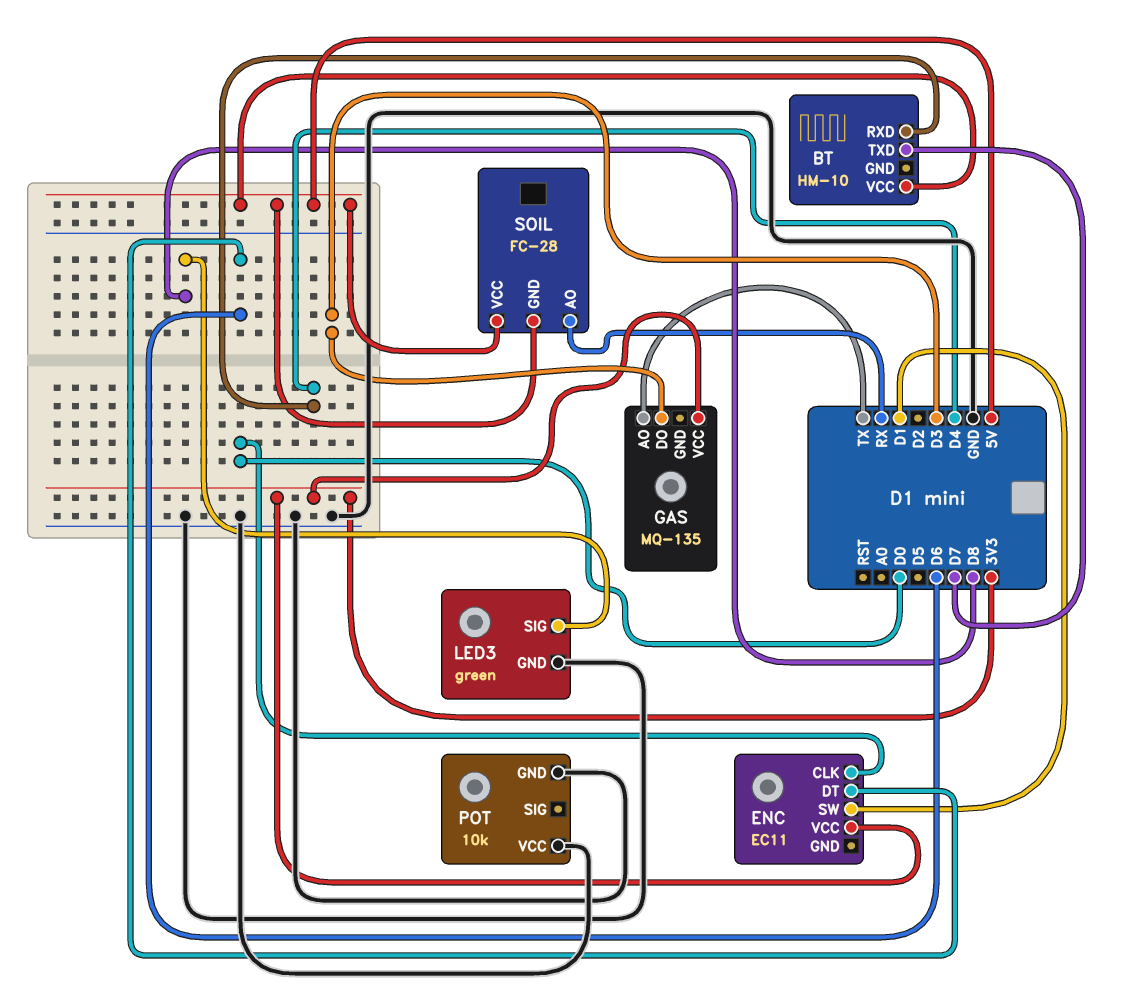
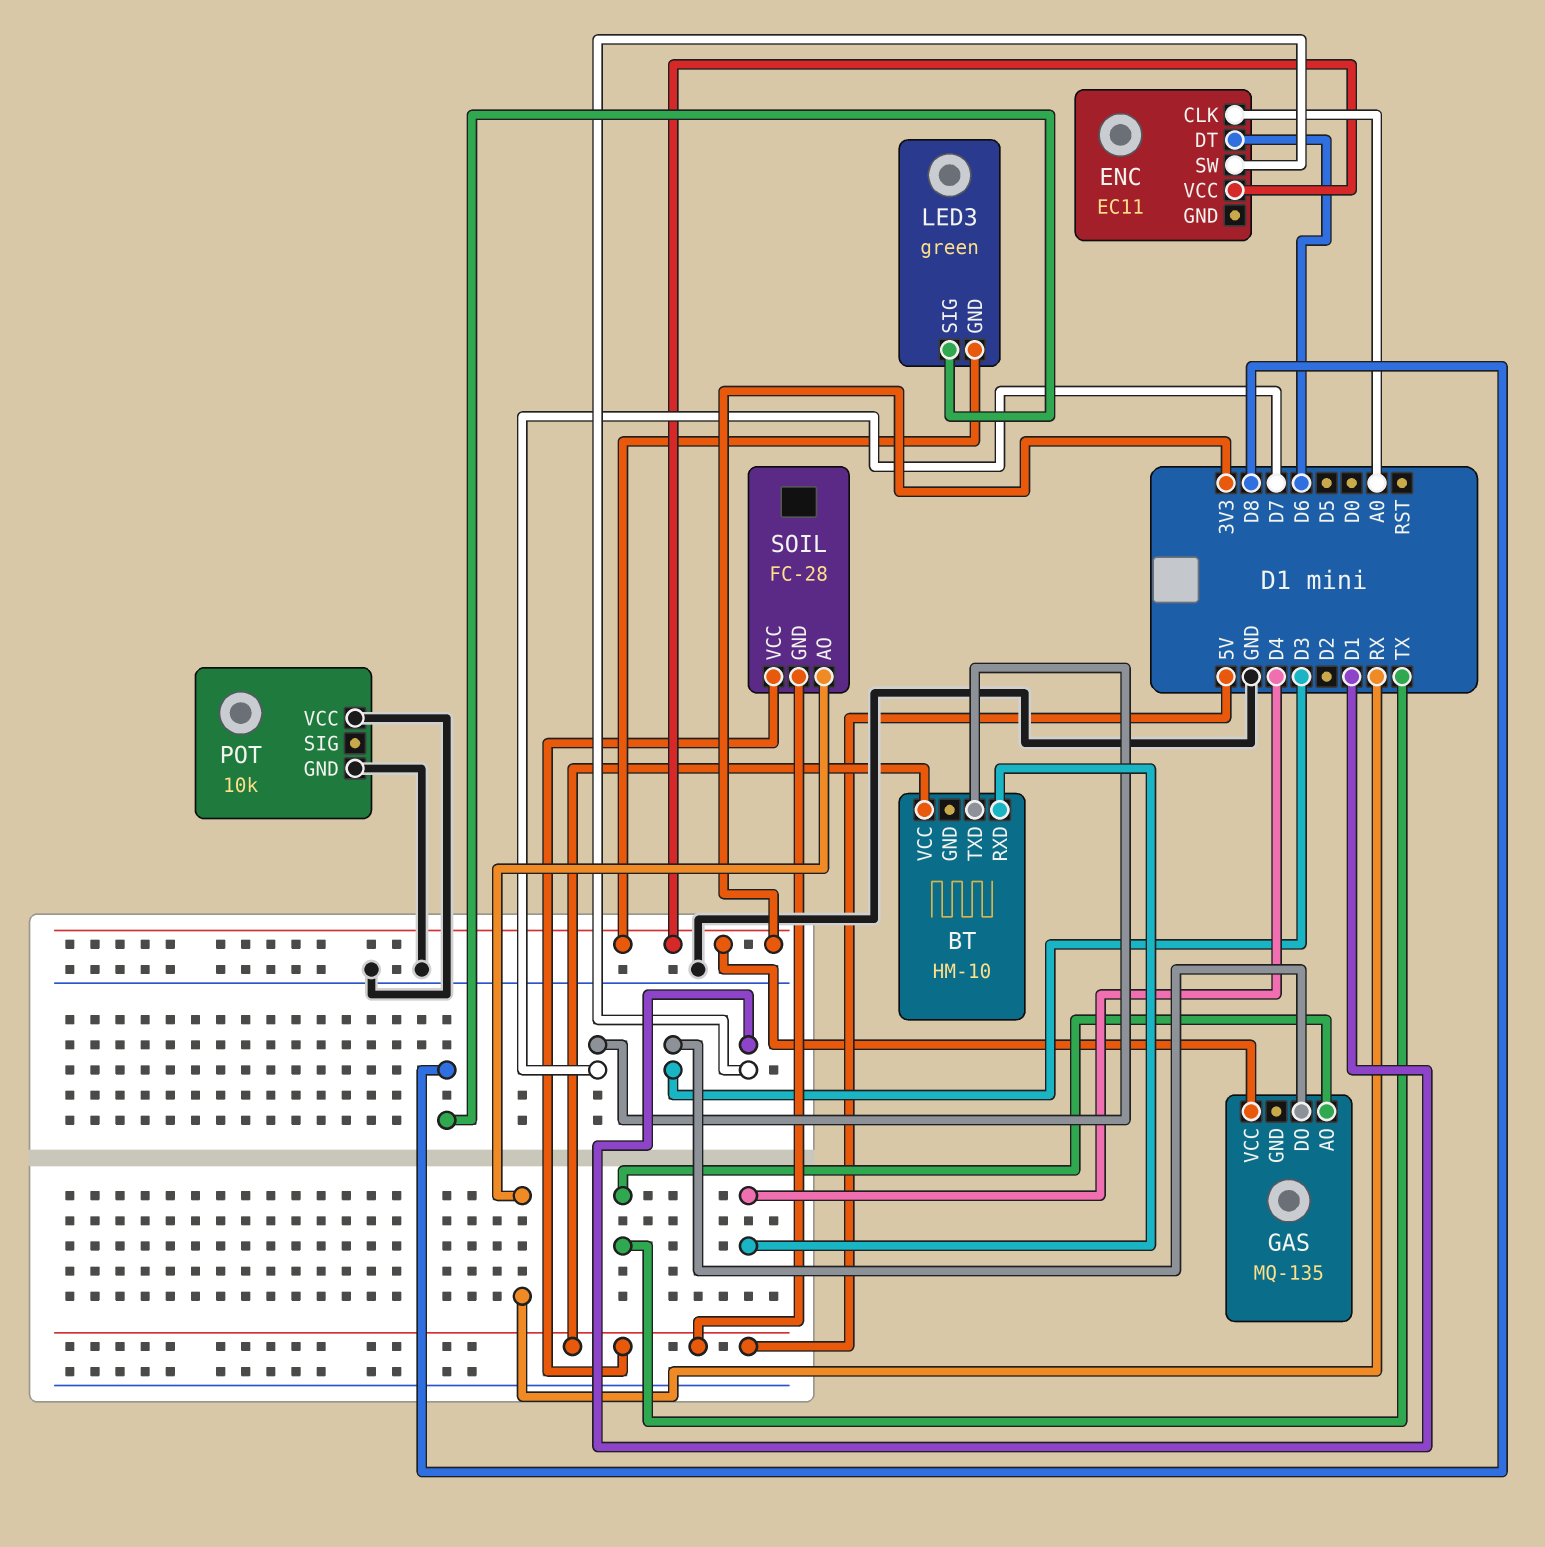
ENC pin CLK: D0 -> A0
LED3 pin GND: GND -> 3V3

